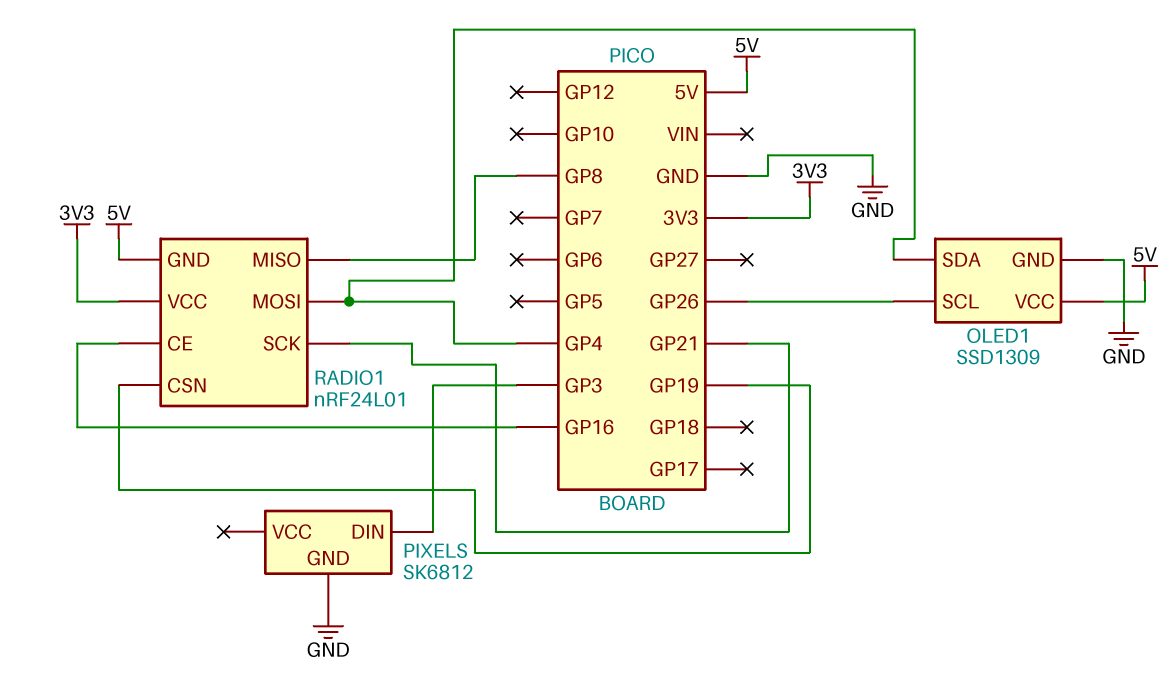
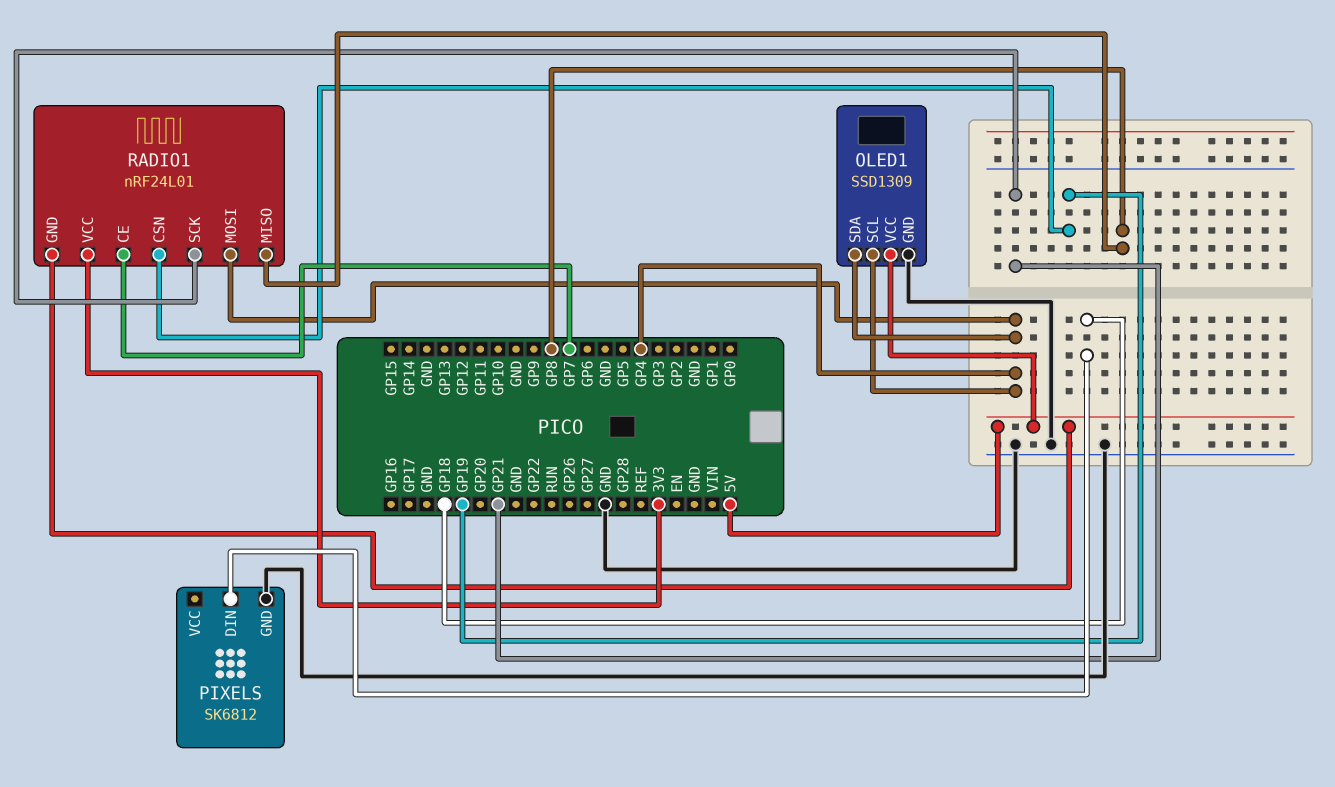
OLED1 pin SCL: GP26 -> GP4
PIXELS pin DIN: GP3 -> GP18
RADIO1 pin CE: GP16 -> GP7

